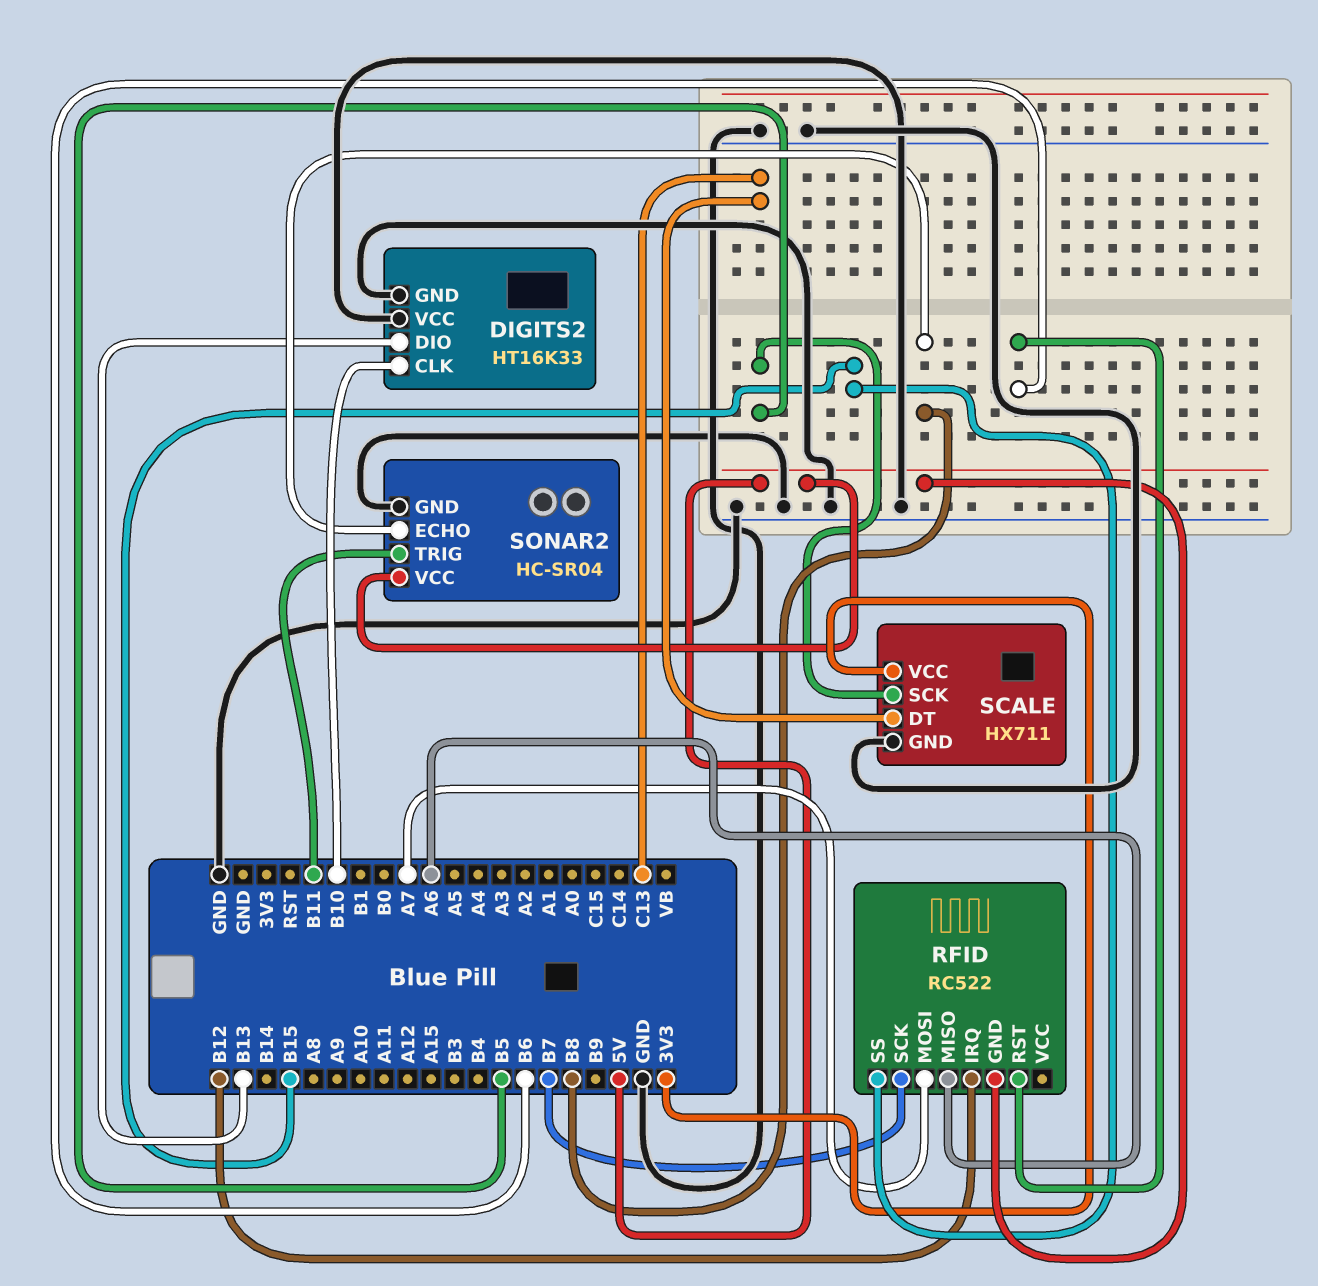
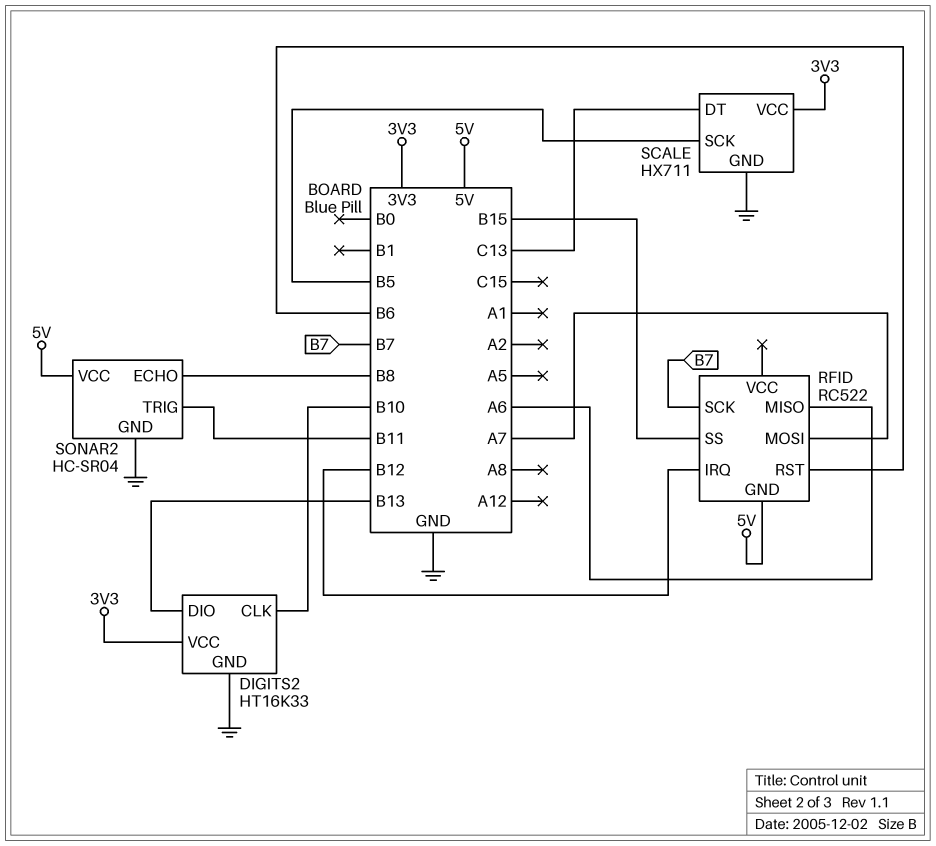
DIGITS2 pin VCC: GND -> 3V3

